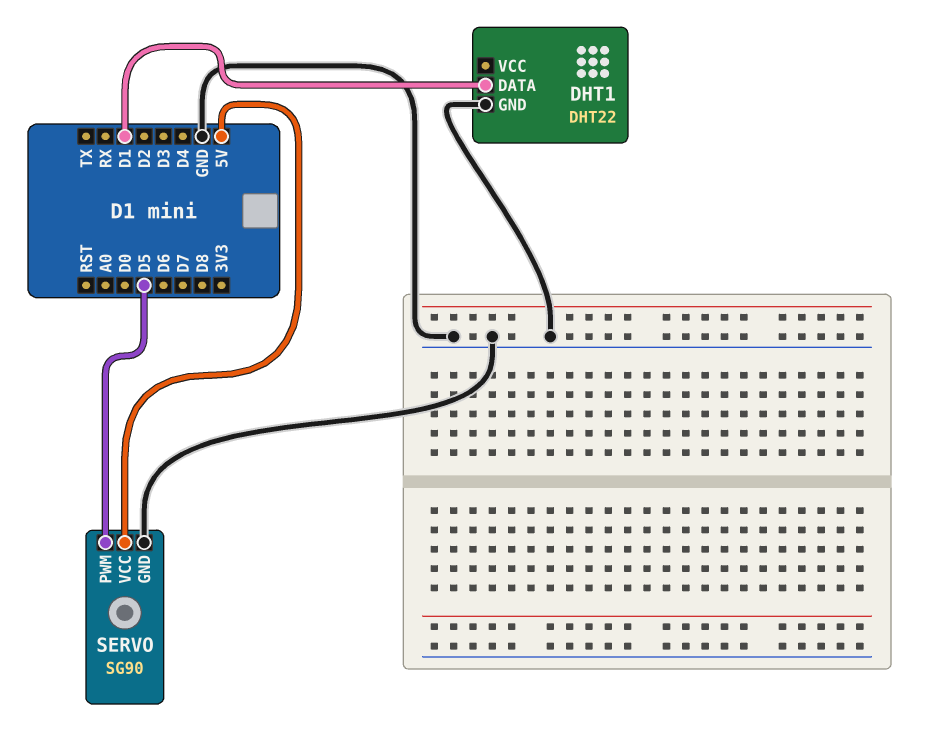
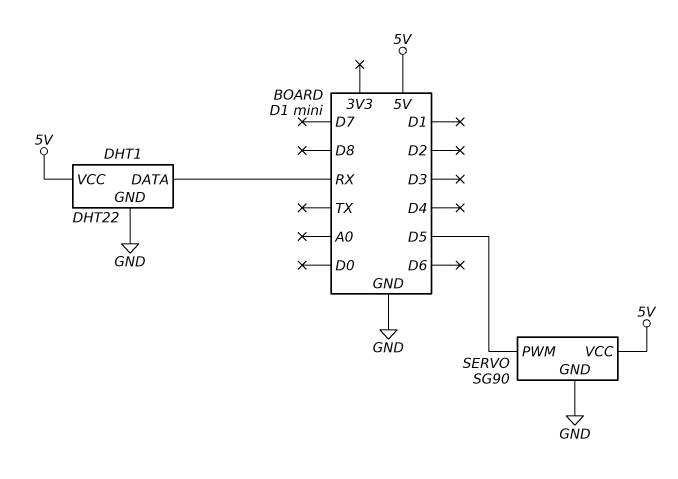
DHT1 pin DATA: D1 -> RX
DHT1 pin VCC: none -> 5V

